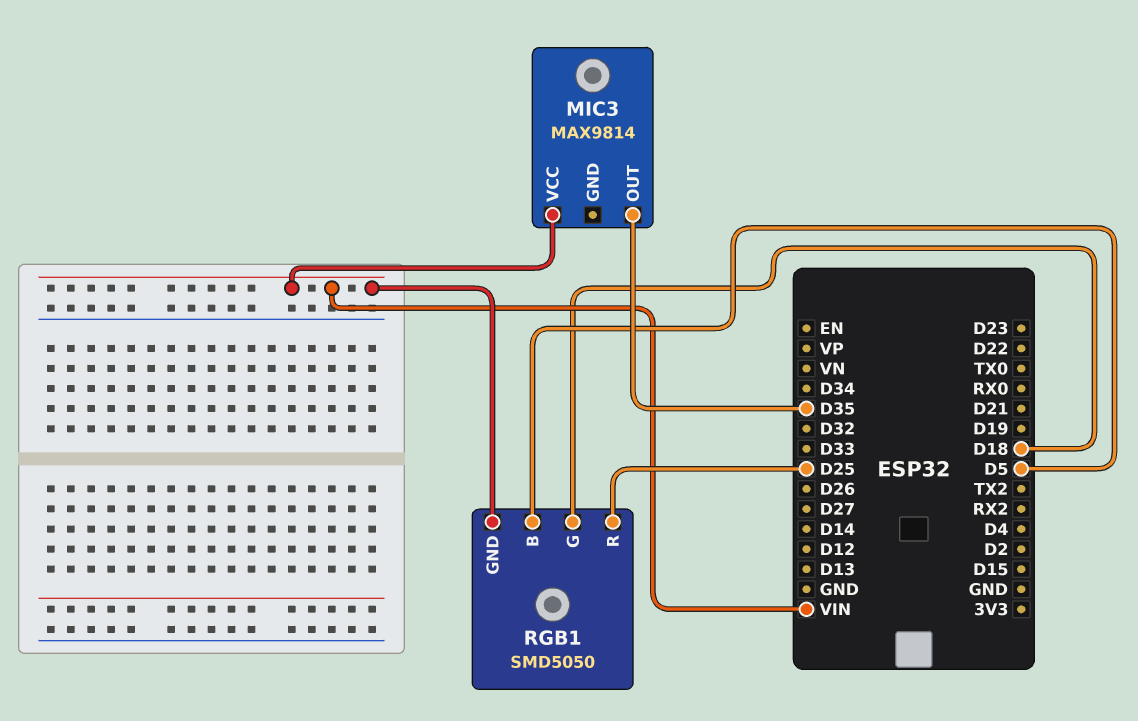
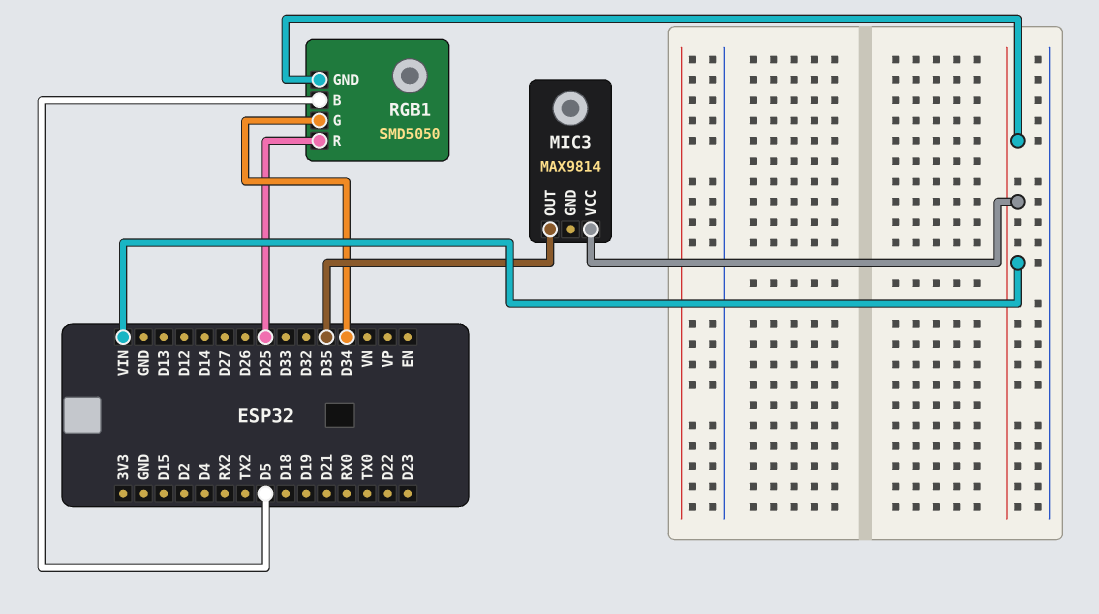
RGB1 pin G: D18 -> D34

